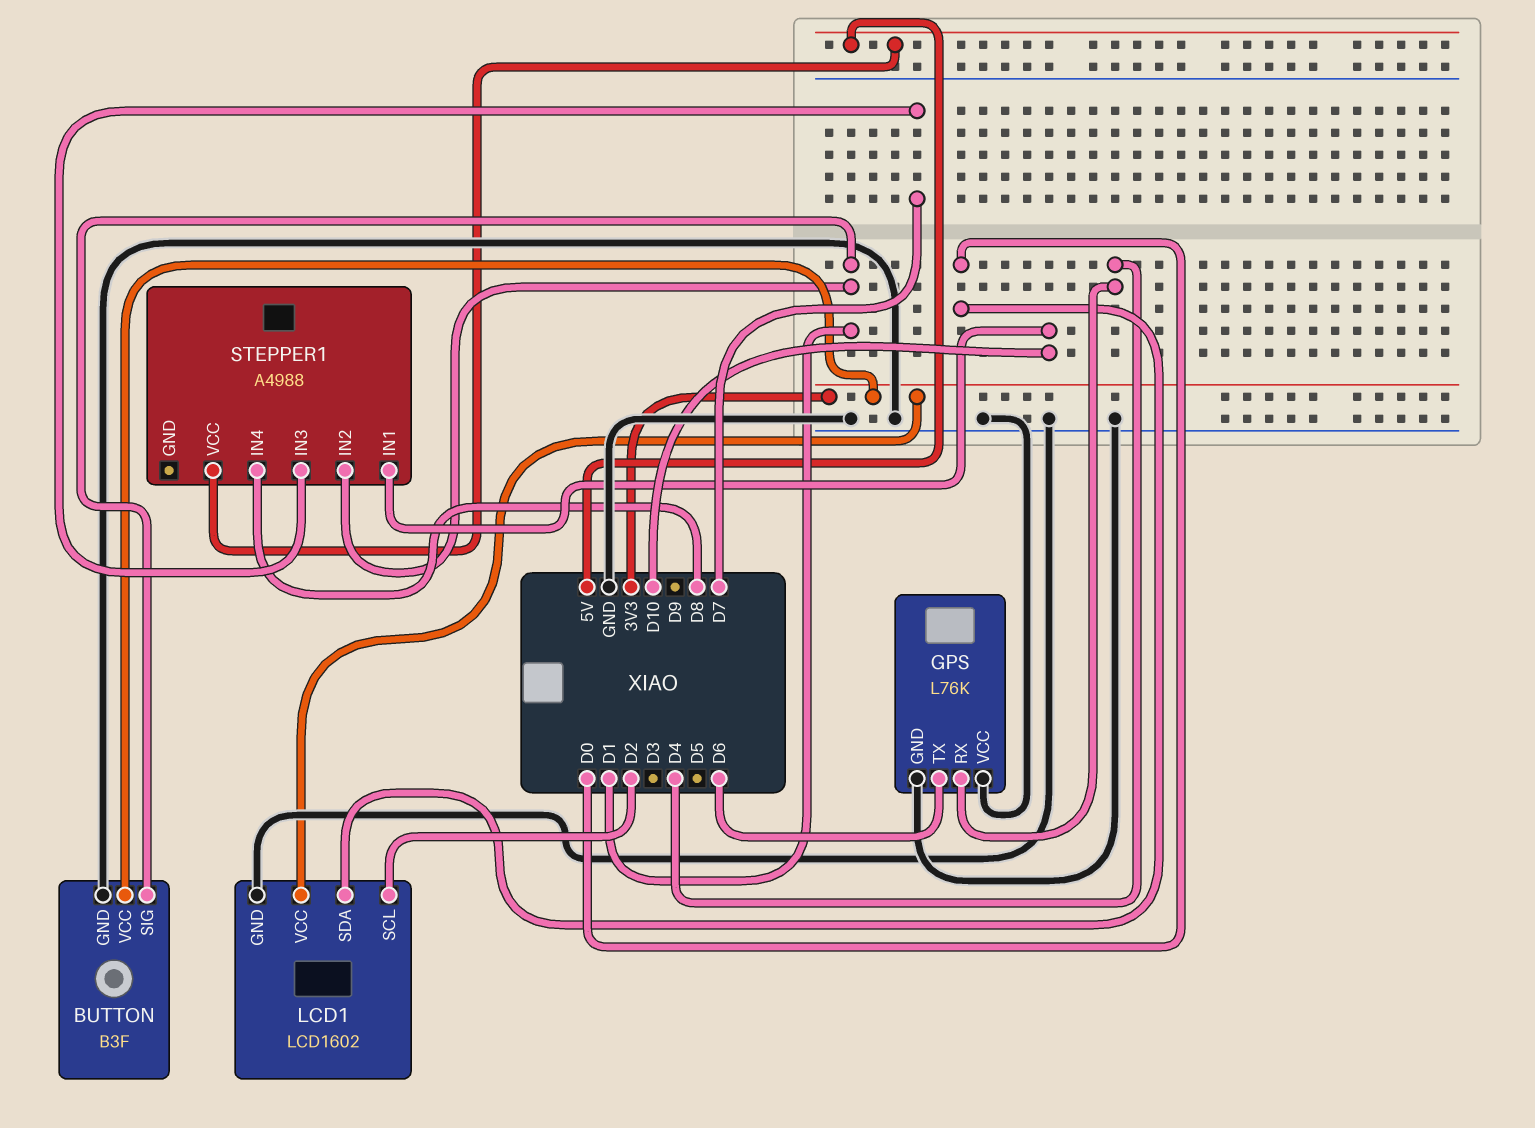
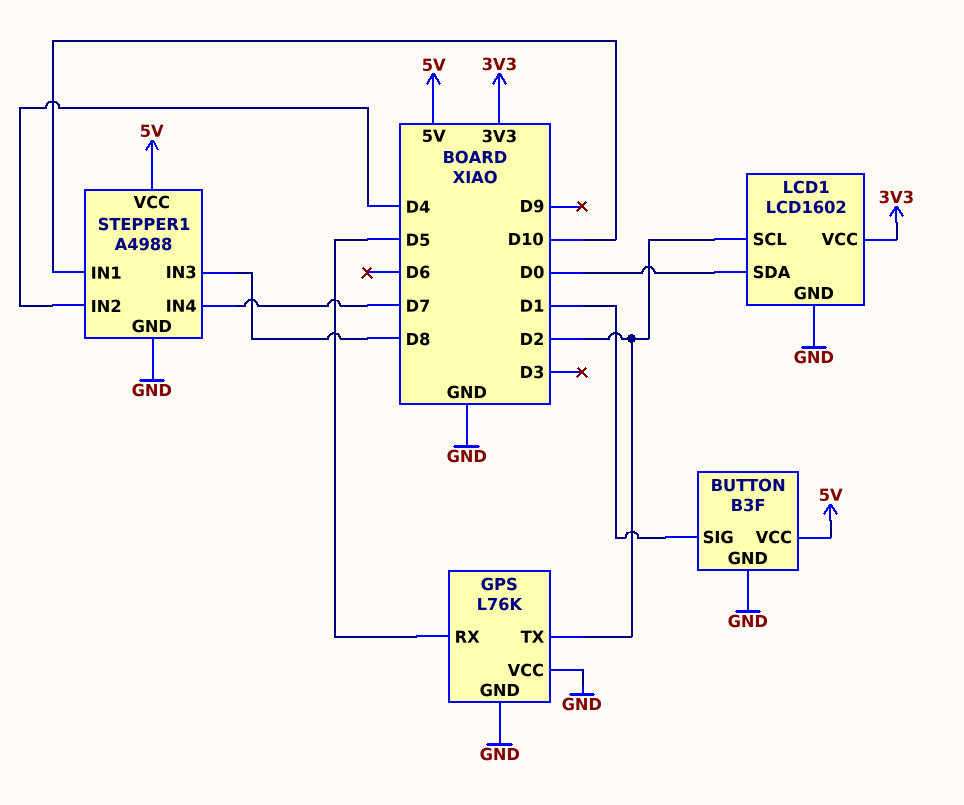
BUTTON pin VCC: 3V3 -> 5V
GPS pin RX: D4 -> D5
GPS pin TX: D6 -> D2
STEPPER1 pin GND: none -> GND
STEPPER1 pin IN2: D1 -> D4
STEPPER1 pin IN3: D7 -> D8
STEPPER1 pin IN4: D8 -> D7

